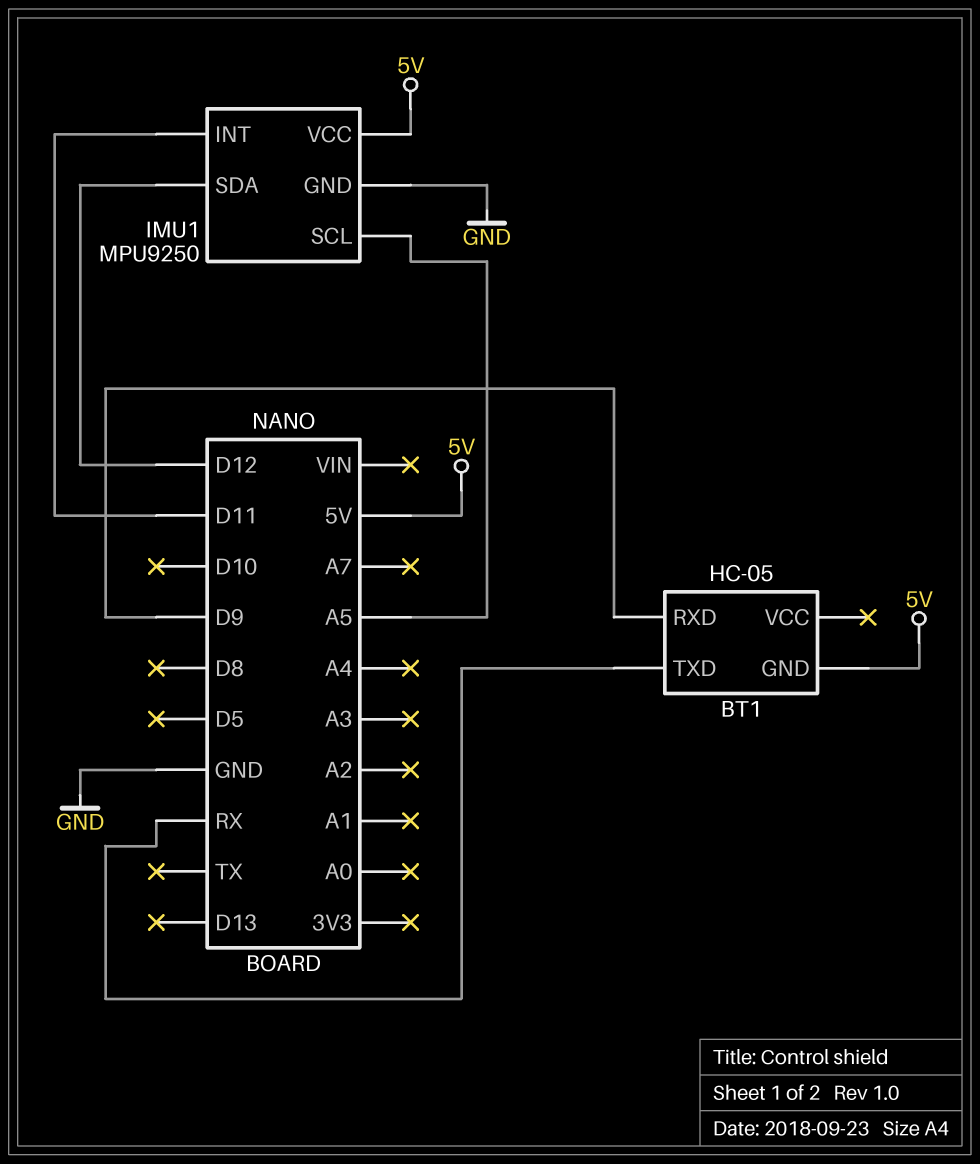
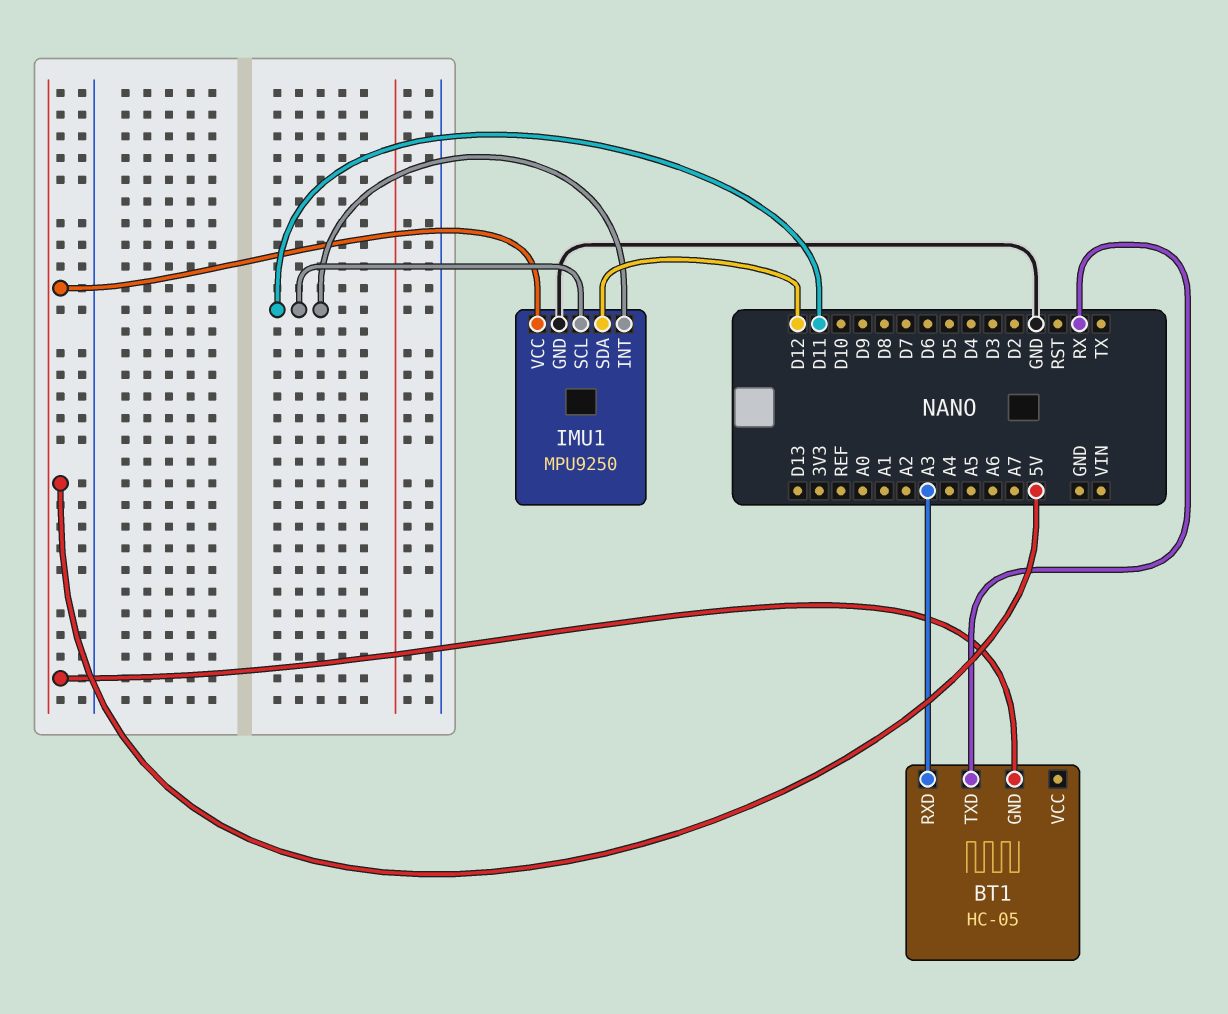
BT1 pin RXD: D9 -> A3
IMU1 pin SCL: A5 -> D11

